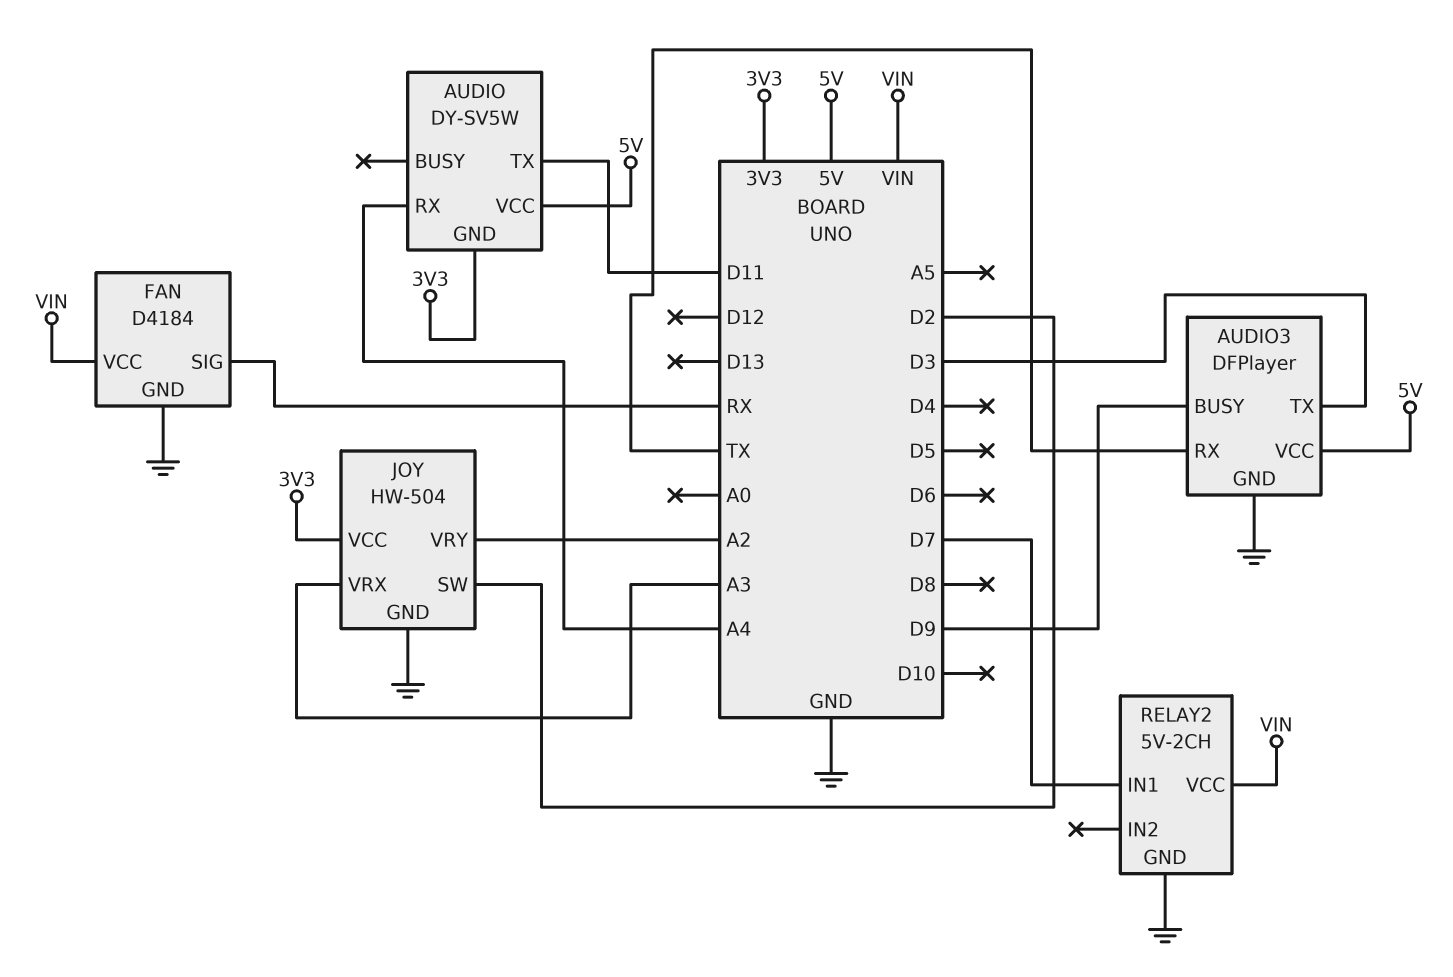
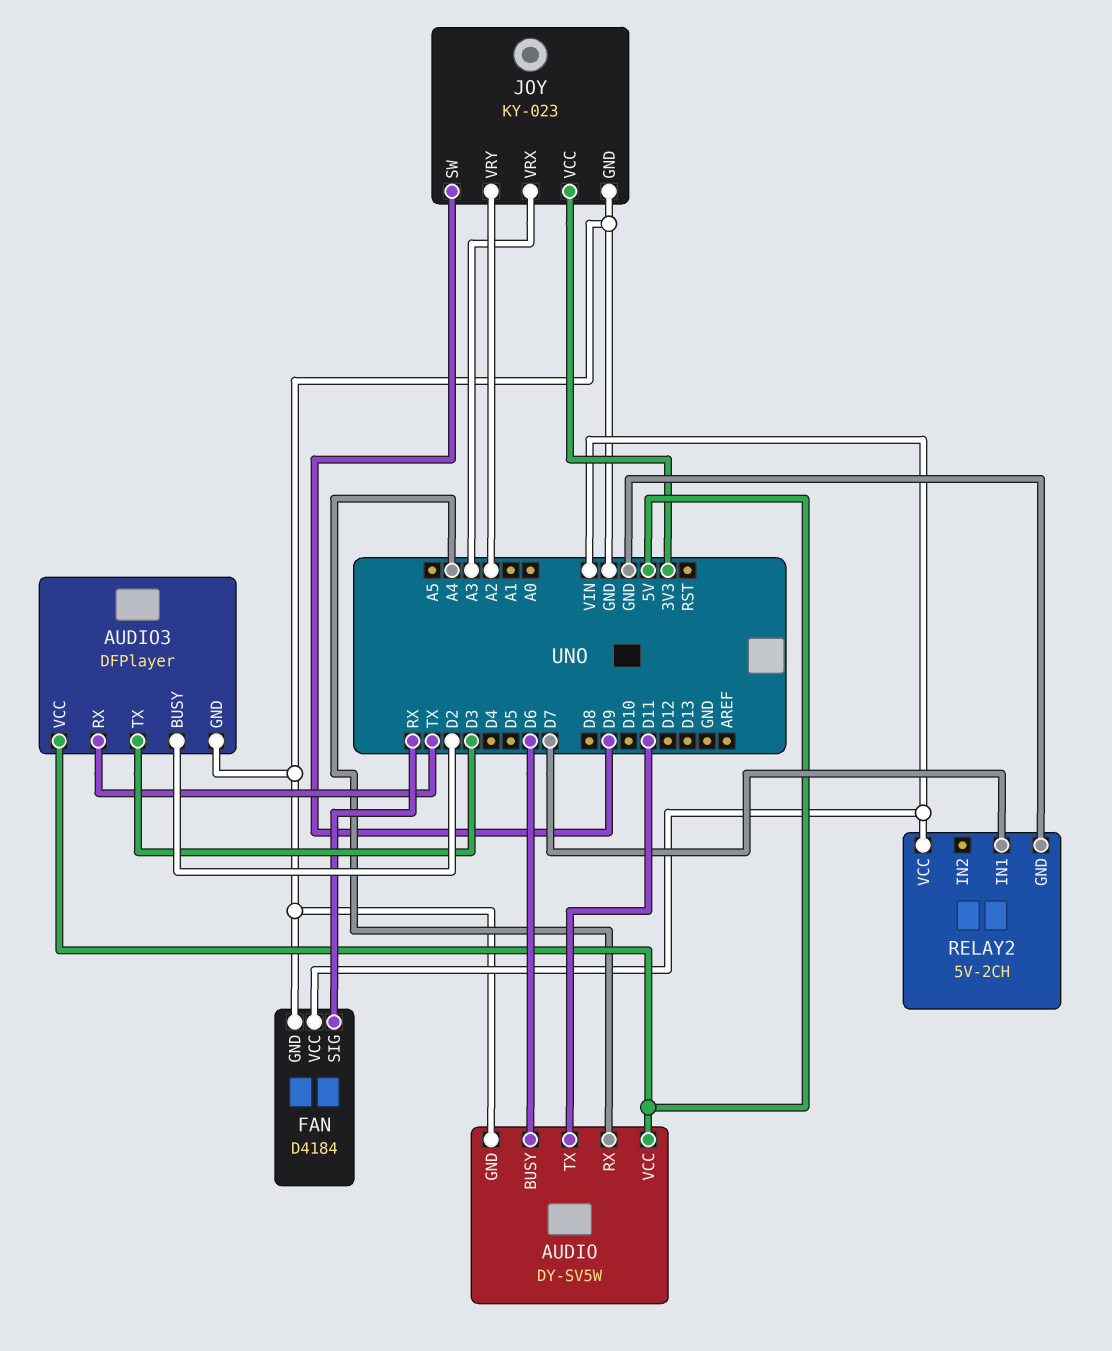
AUDIO pin BUSY: none -> D6
AUDIO pin GND: 3V3 -> GND
AUDIO3 pin BUSY: D9 -> D2
JOY: HW-504 -> KY-023
JOY pin SW: D2 -> D9

